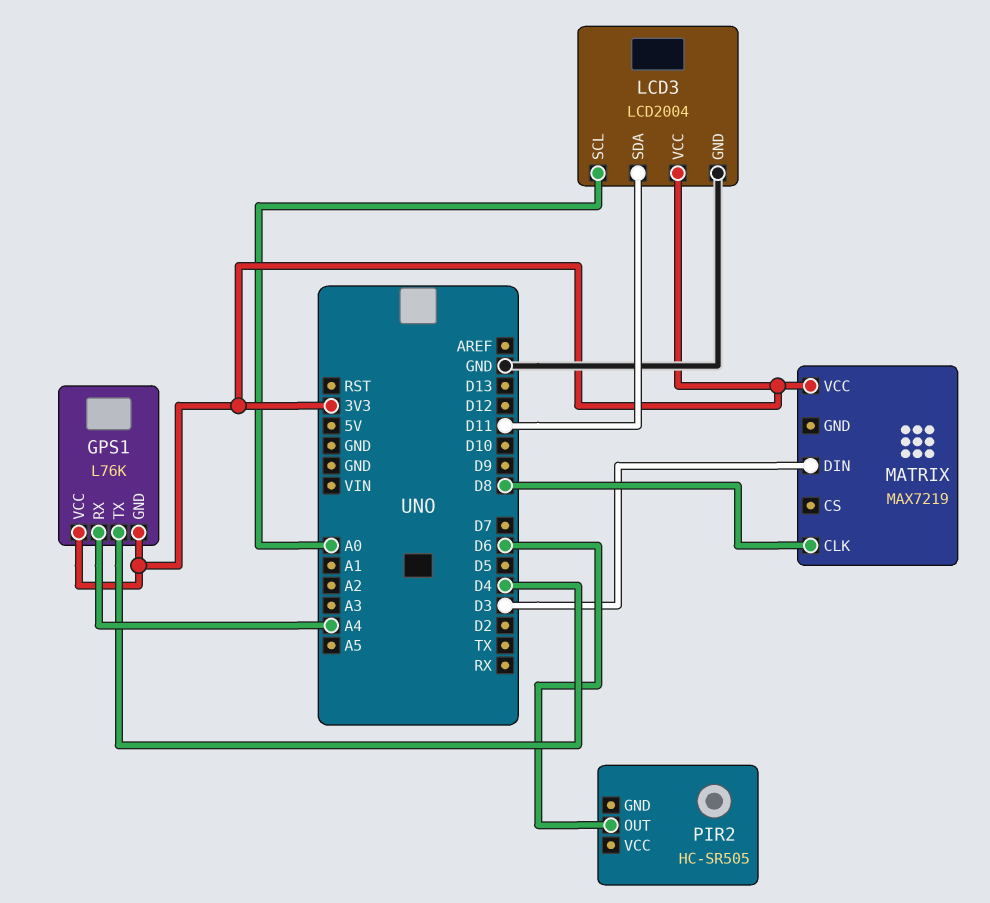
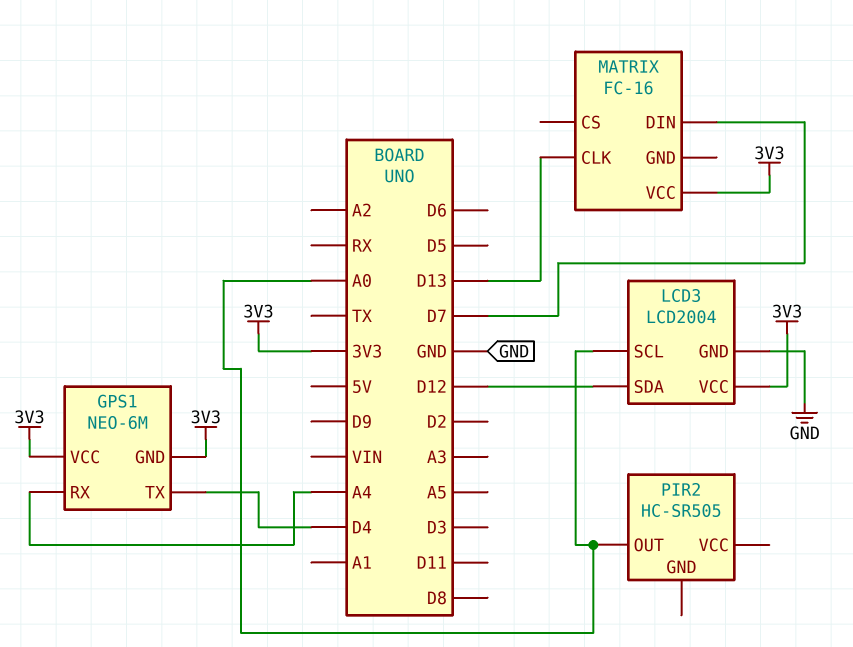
GPS1: L76K -> NEO-6M
LCD3 pin SDA: D11 -> D12
MATRIX: MAX7219 -> FC-16
MATRIX pin CLK: D8 -> D13
MATRIX pin DIN: D3 -> D7
PIR2 pin OUT: D6 -> A0

